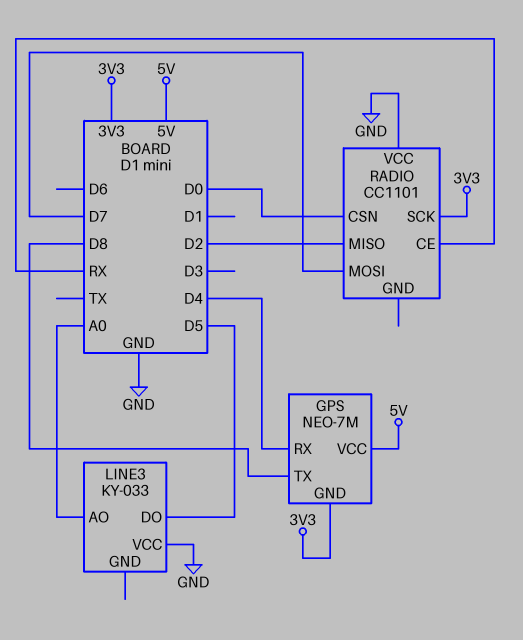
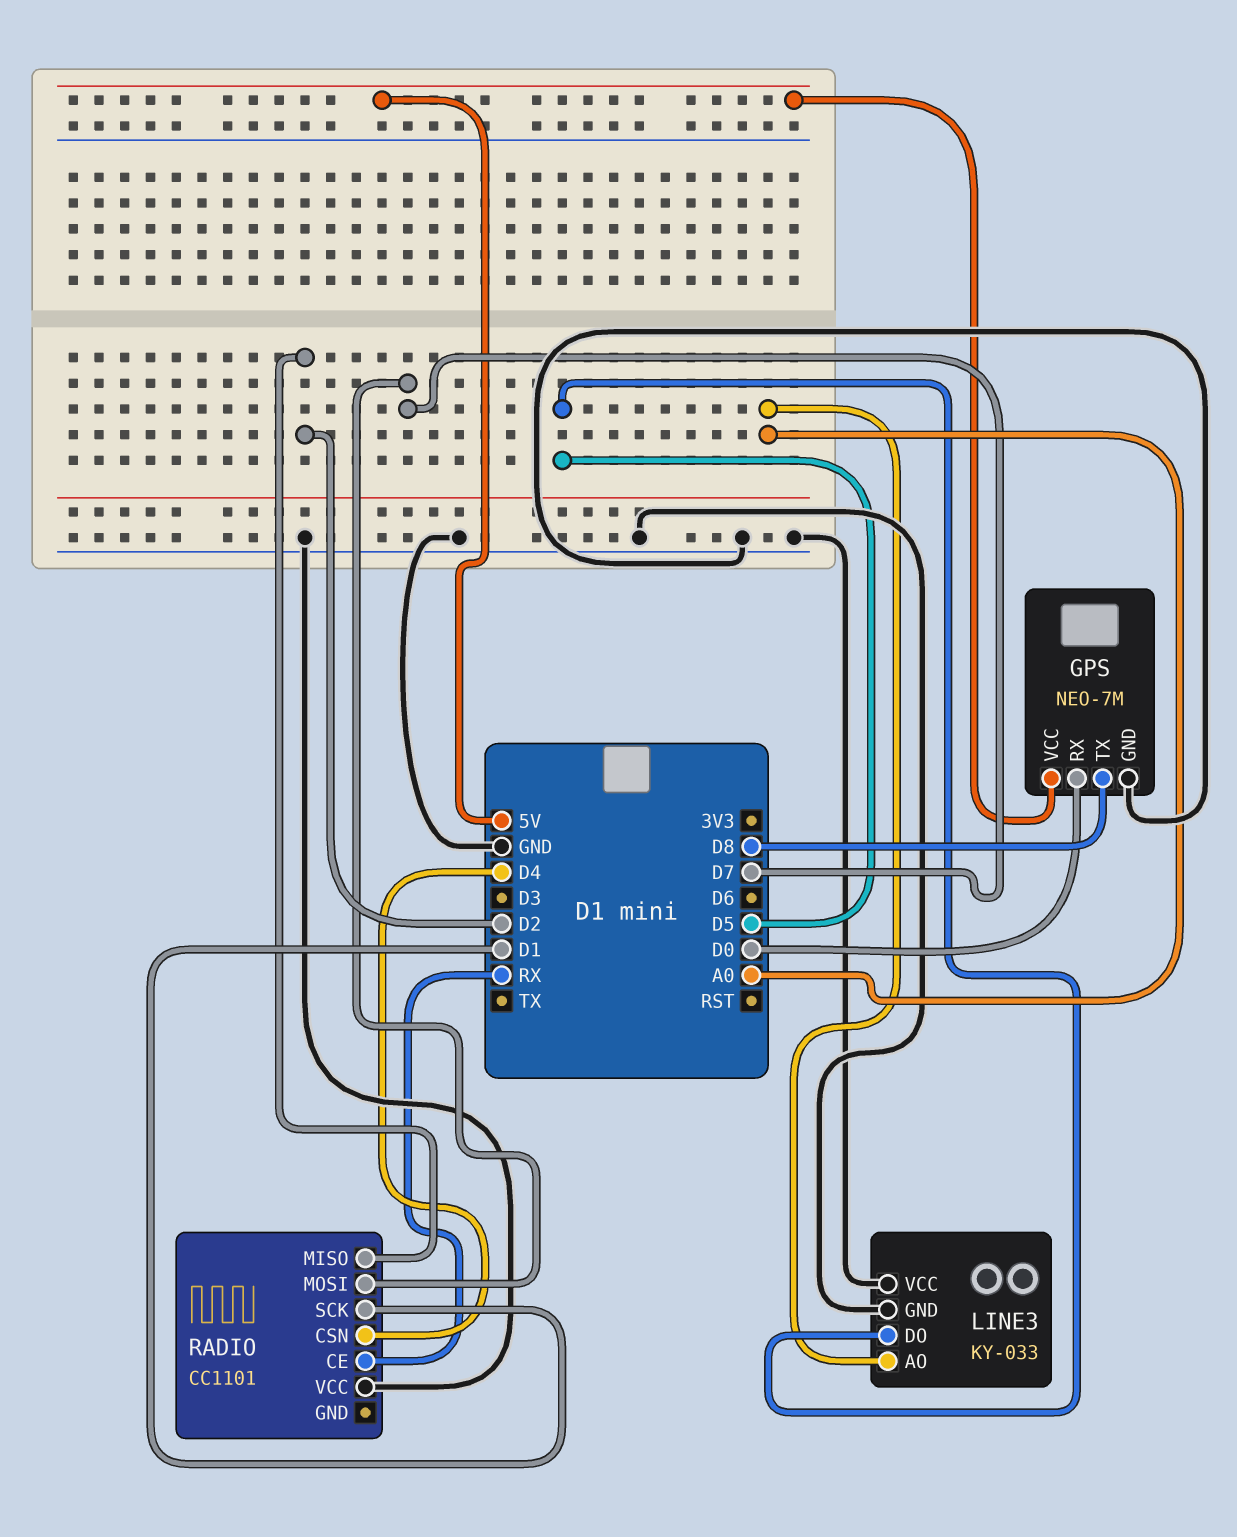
GPS pin GND: 3V3 -> GND
GPS pin RX: D4 -> D0
LINE3 pin GND: none -> GND
RADIO pin CSN: D0 -> D4
RADIO pin SCK: 3V3 -> D1

